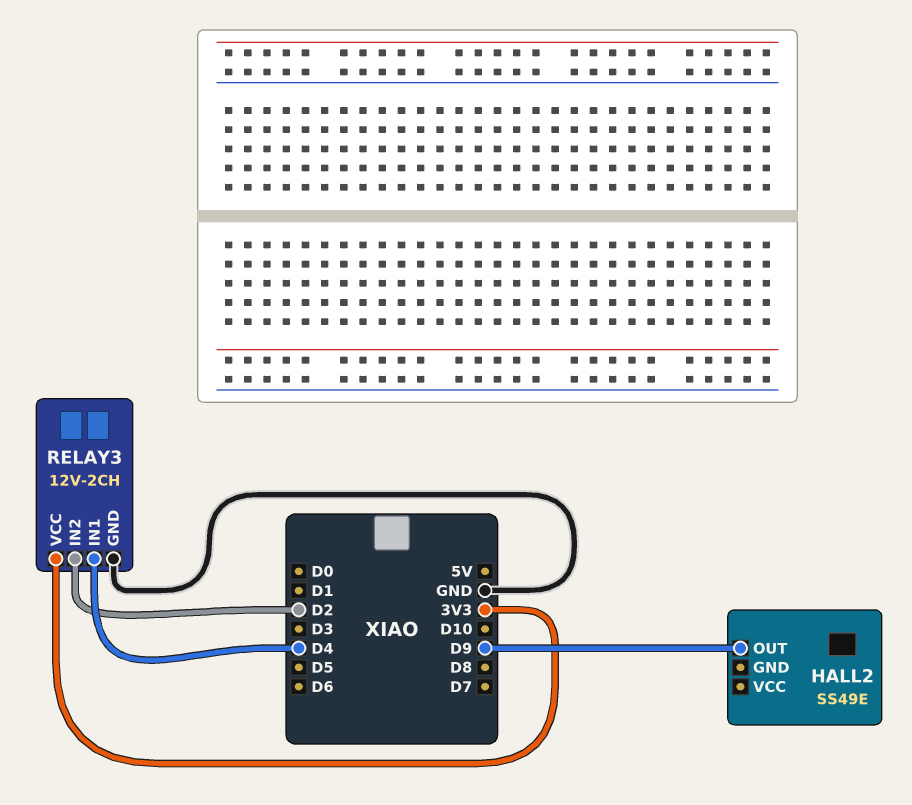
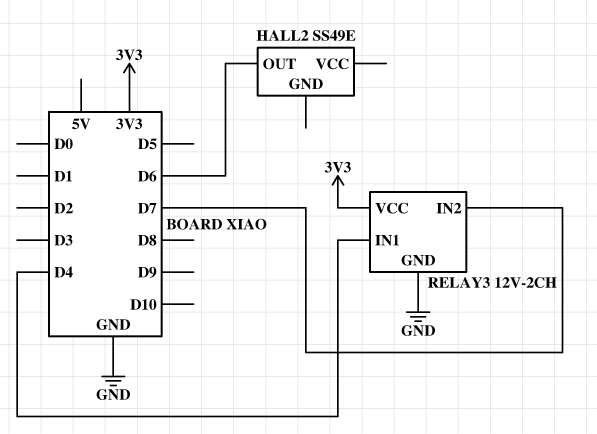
HALL2 pin OUT: D9 -> D6
RELAY3 pin IN2: D2 -> D7

